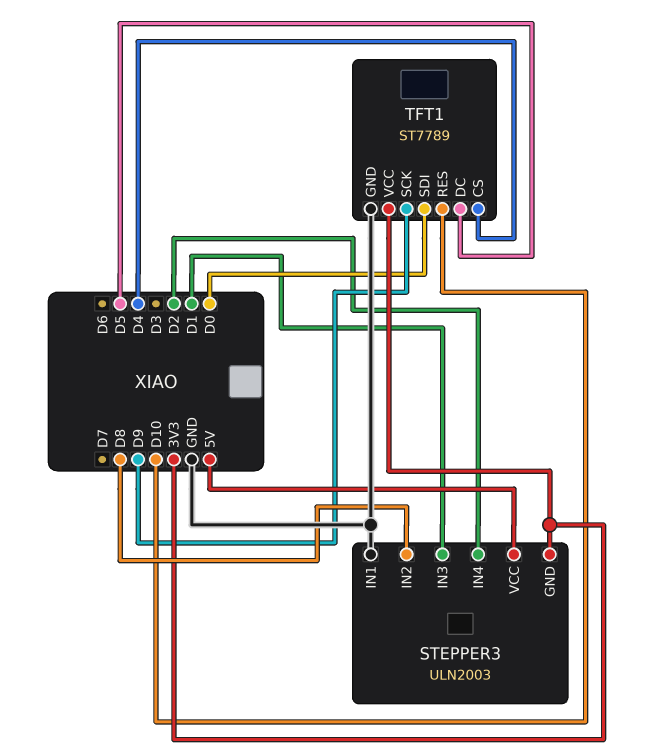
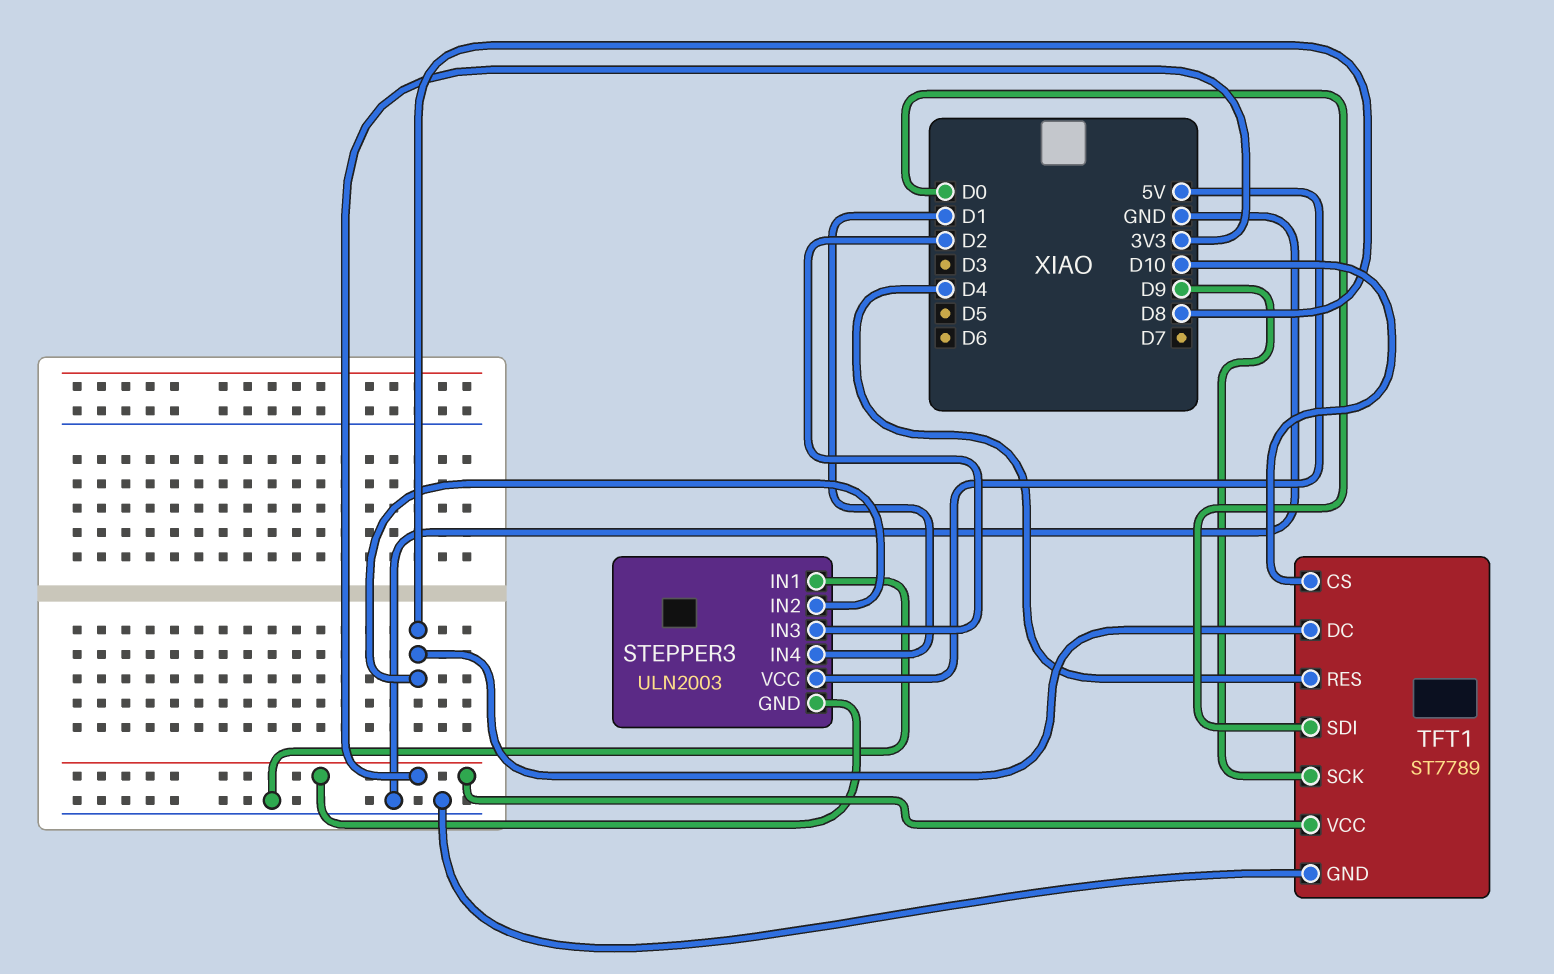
STEPPER3 pin IN3: D1 -> D2
STEPPER3 pin IN4: D2 -> D1
TFT1 pin CS: D4 -> D10
TFT1 pin DC: D5 -> D8
TFT1 pin RES: D10 -> D4

